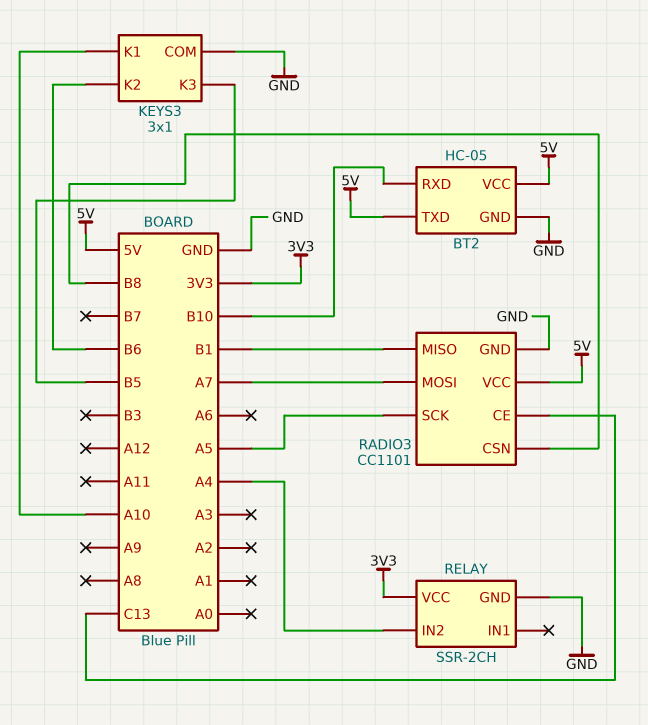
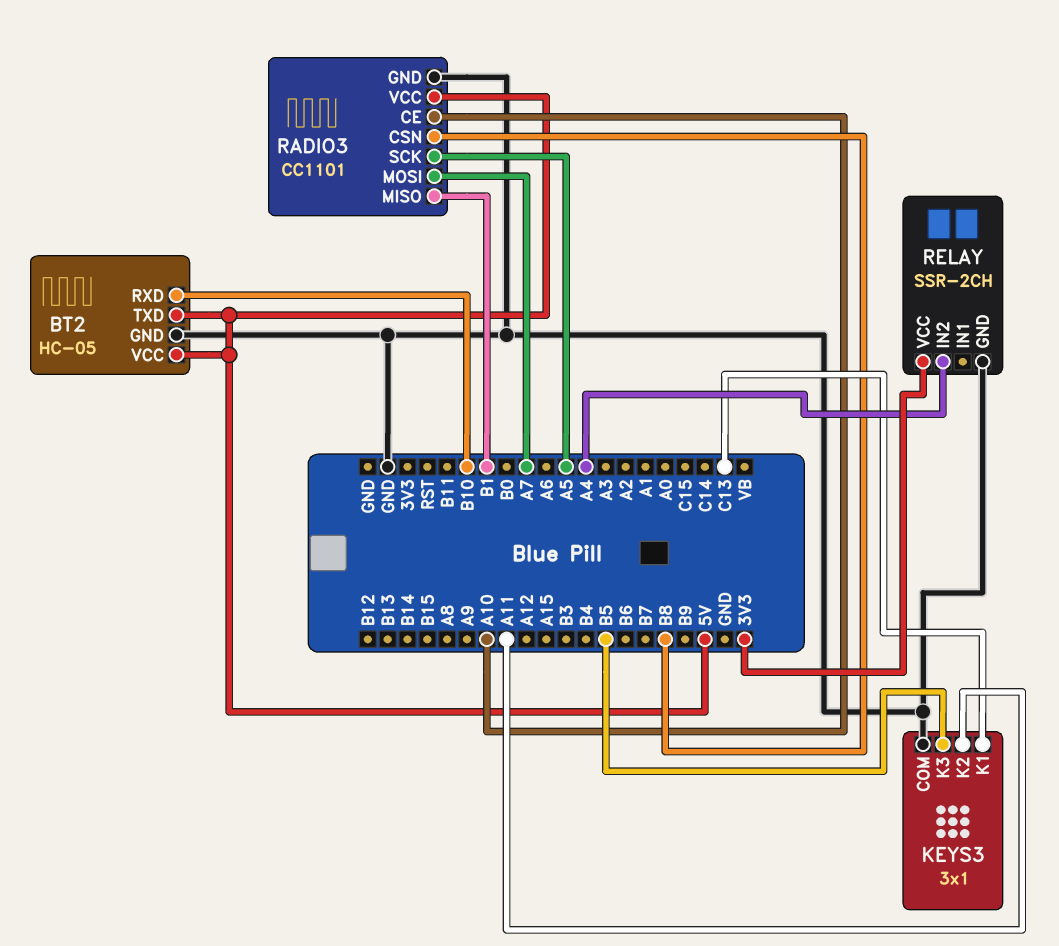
KEYS3 pin K1: A10 -> C13
KEYS3 pin K2: B6 -> A11
RADIO3 pin CE: C13 -> A10

